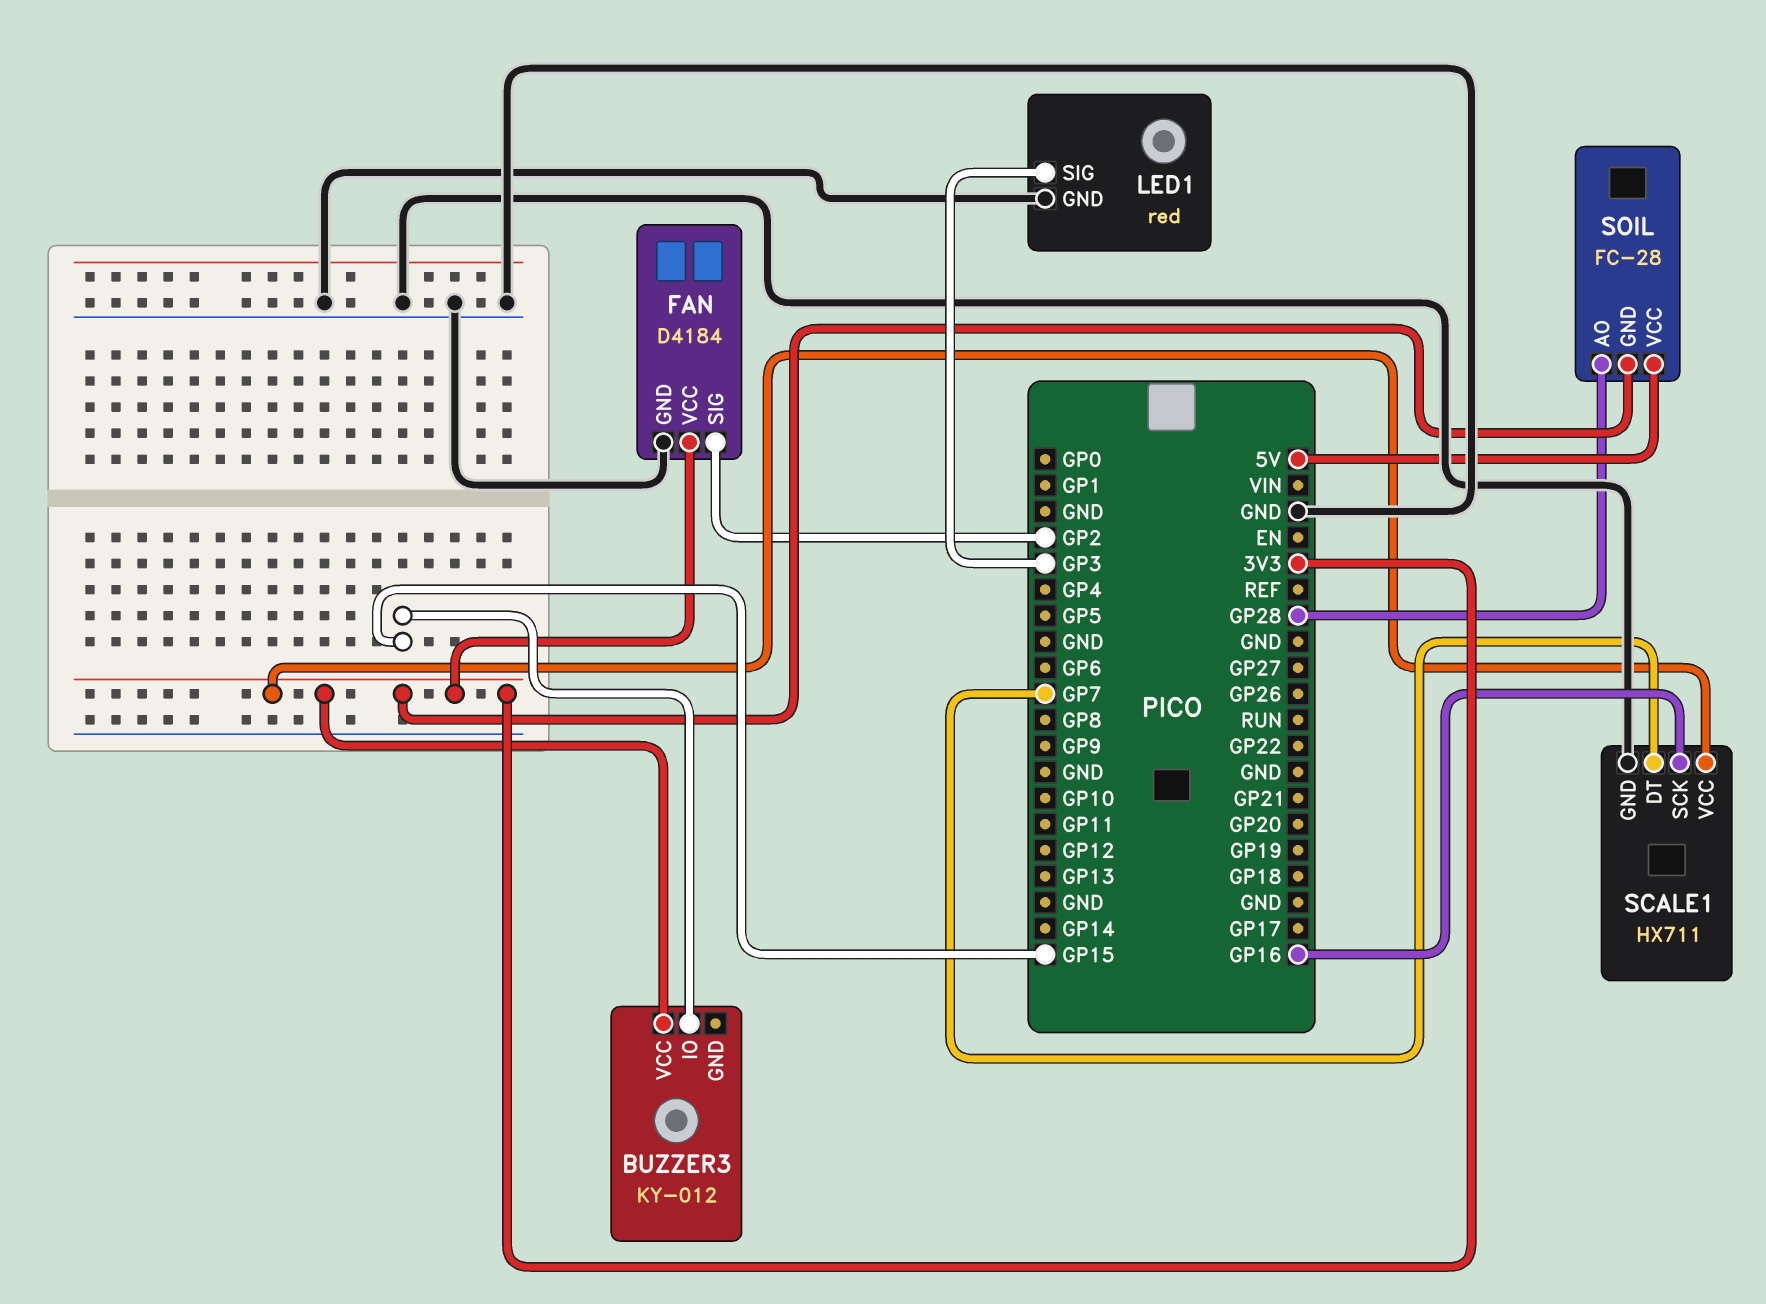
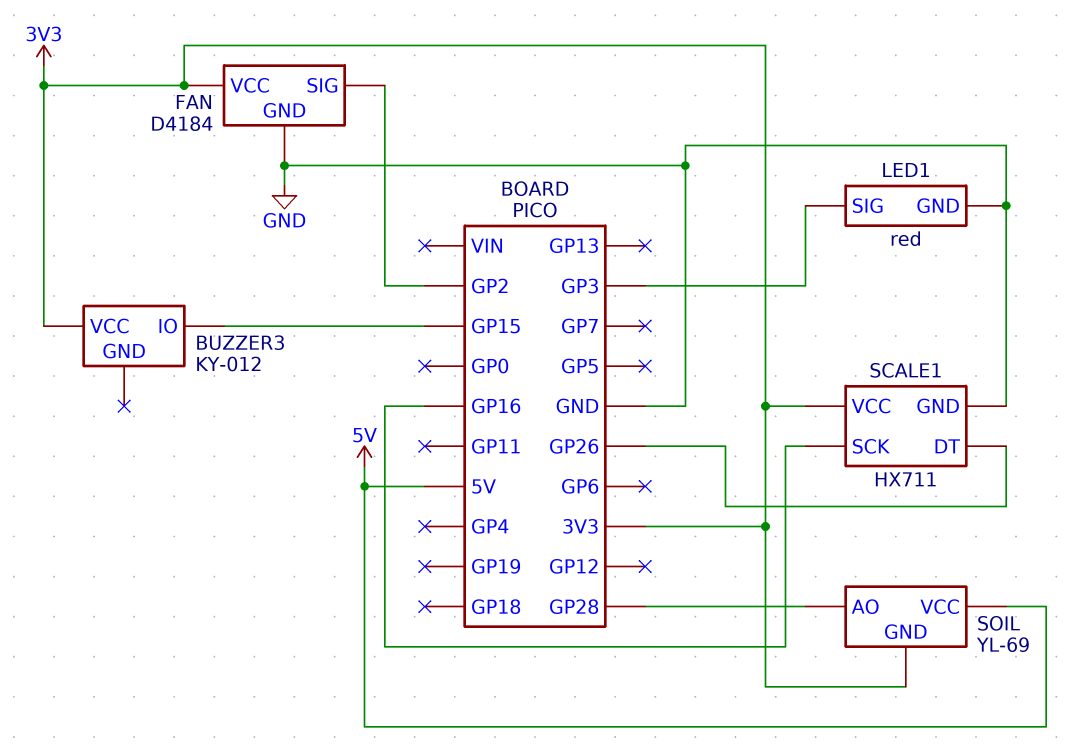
SCALE1 pin DT: GP7 -> GP26
SOIL: FC-28 -> YL-69

